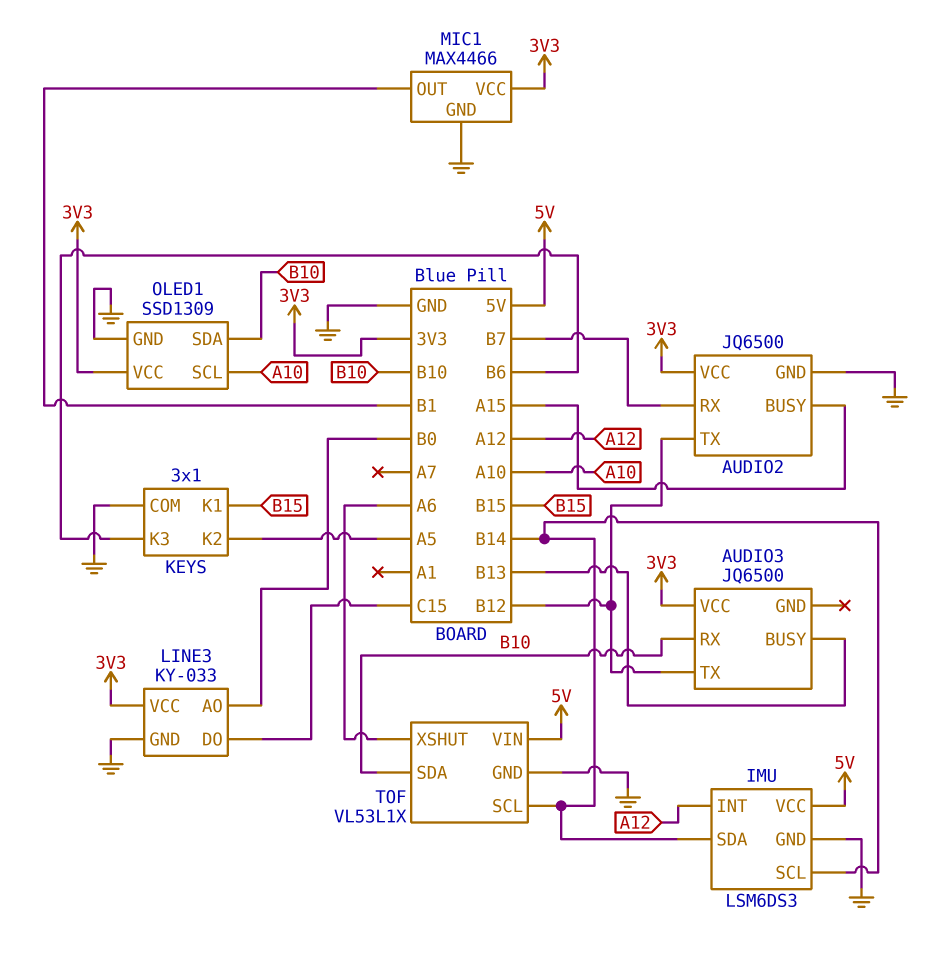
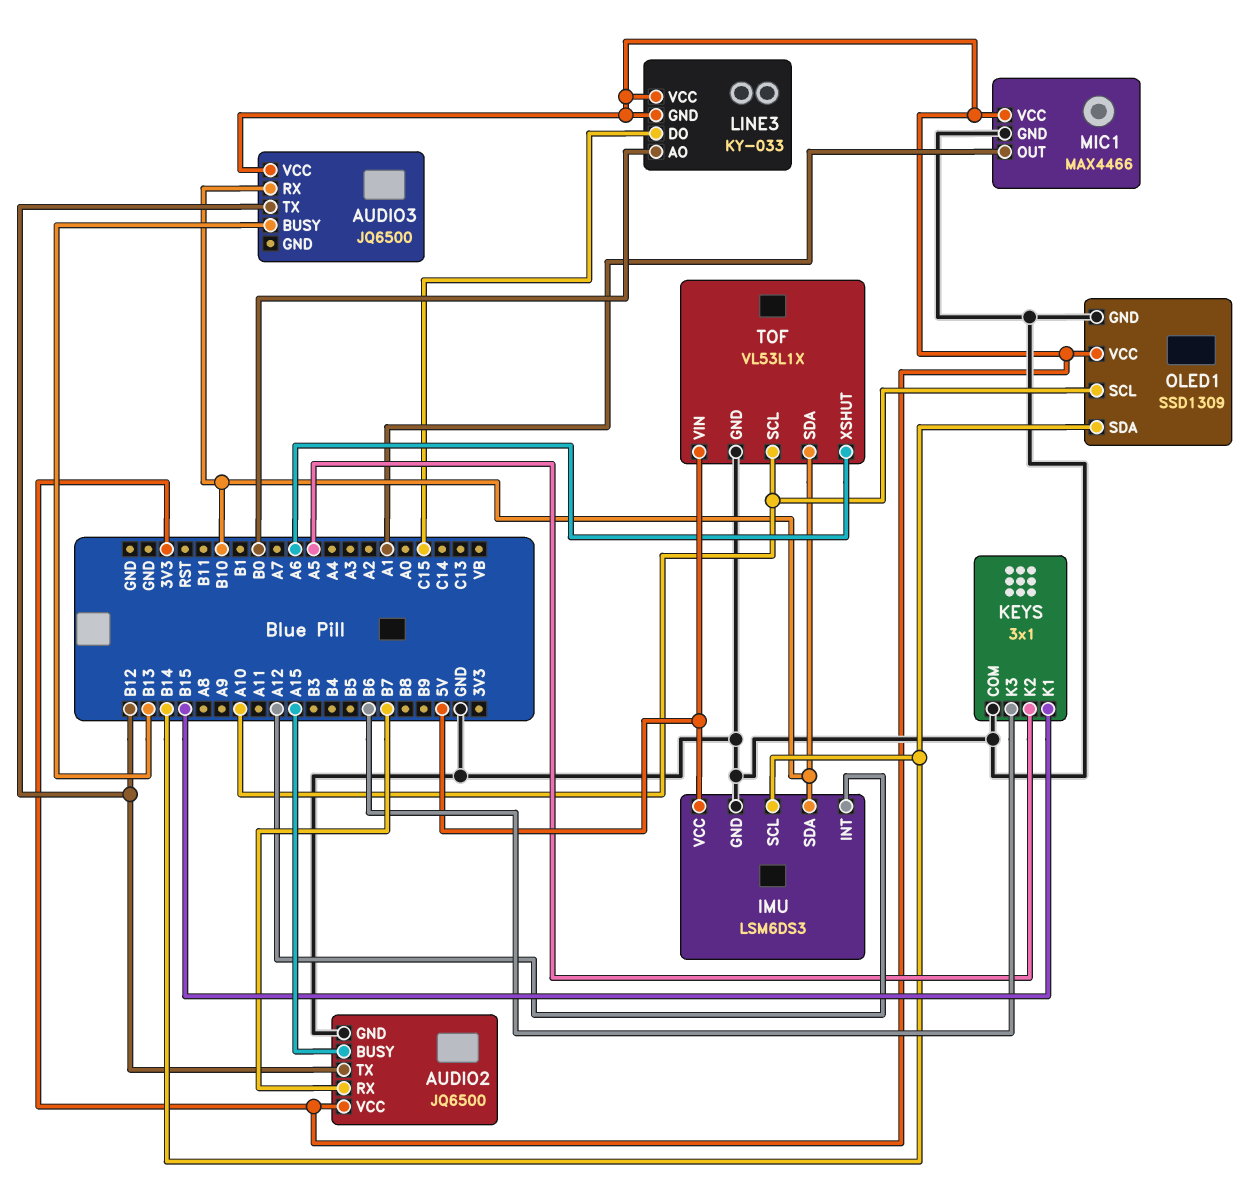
IMU pin SDA: B14 -> B10
LINE3 pin GND: GND -> 3V3
MIC1 pin OUT: B1 -> A1
OLED1 pin SDA: B10 -> B14
TOF pin SCL: B14 -> A10

